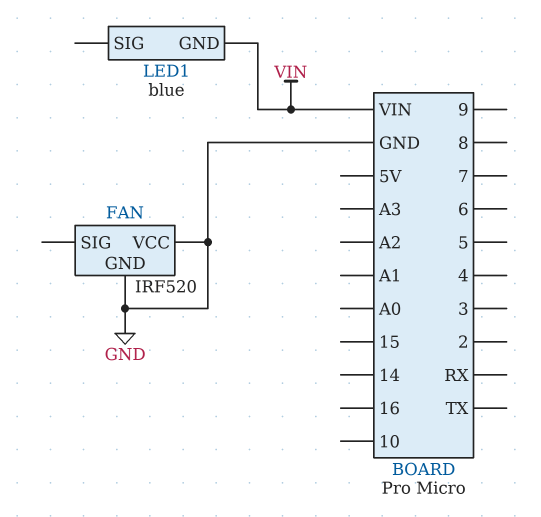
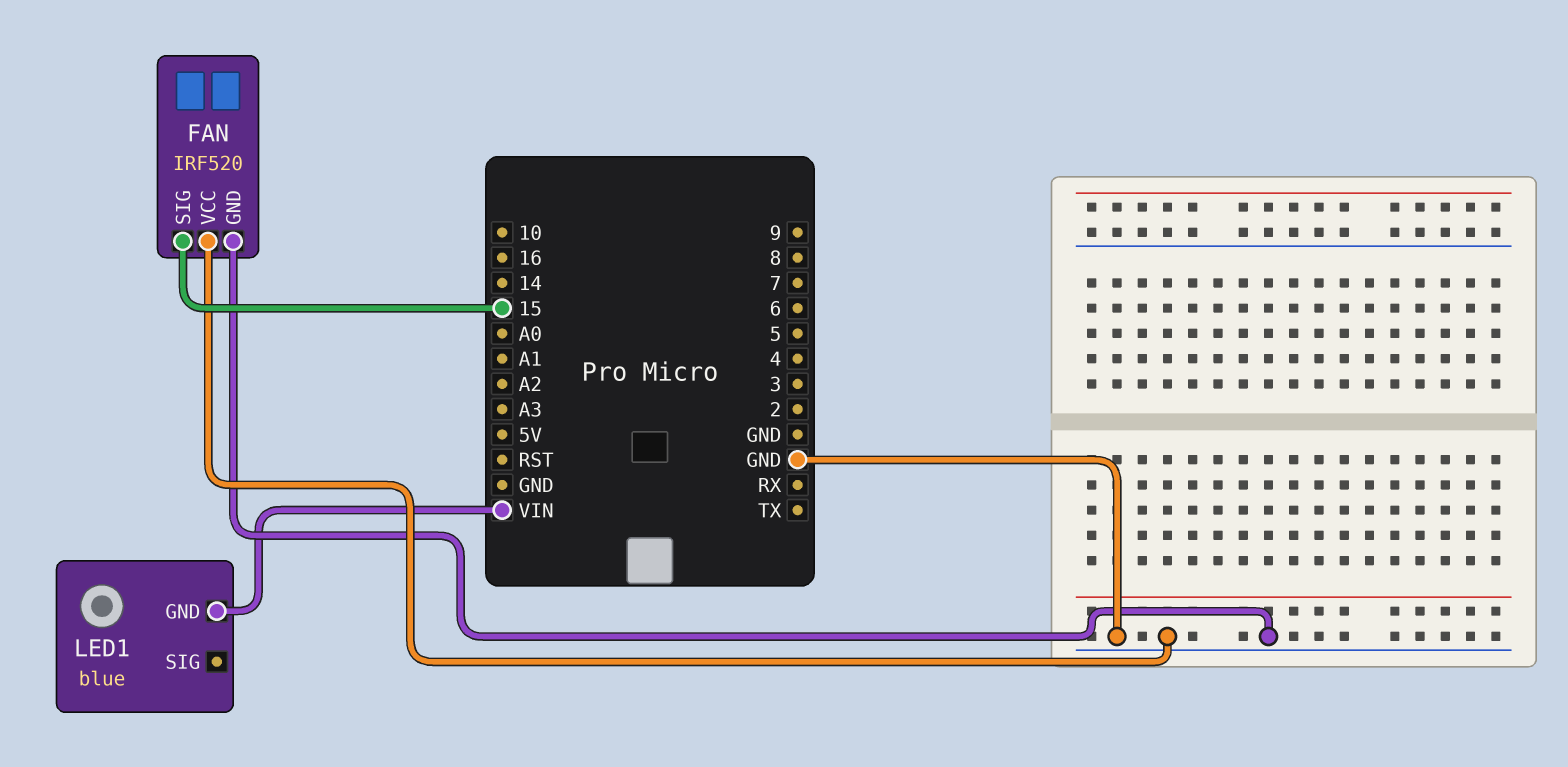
FAN pin SIG: none -> 15

